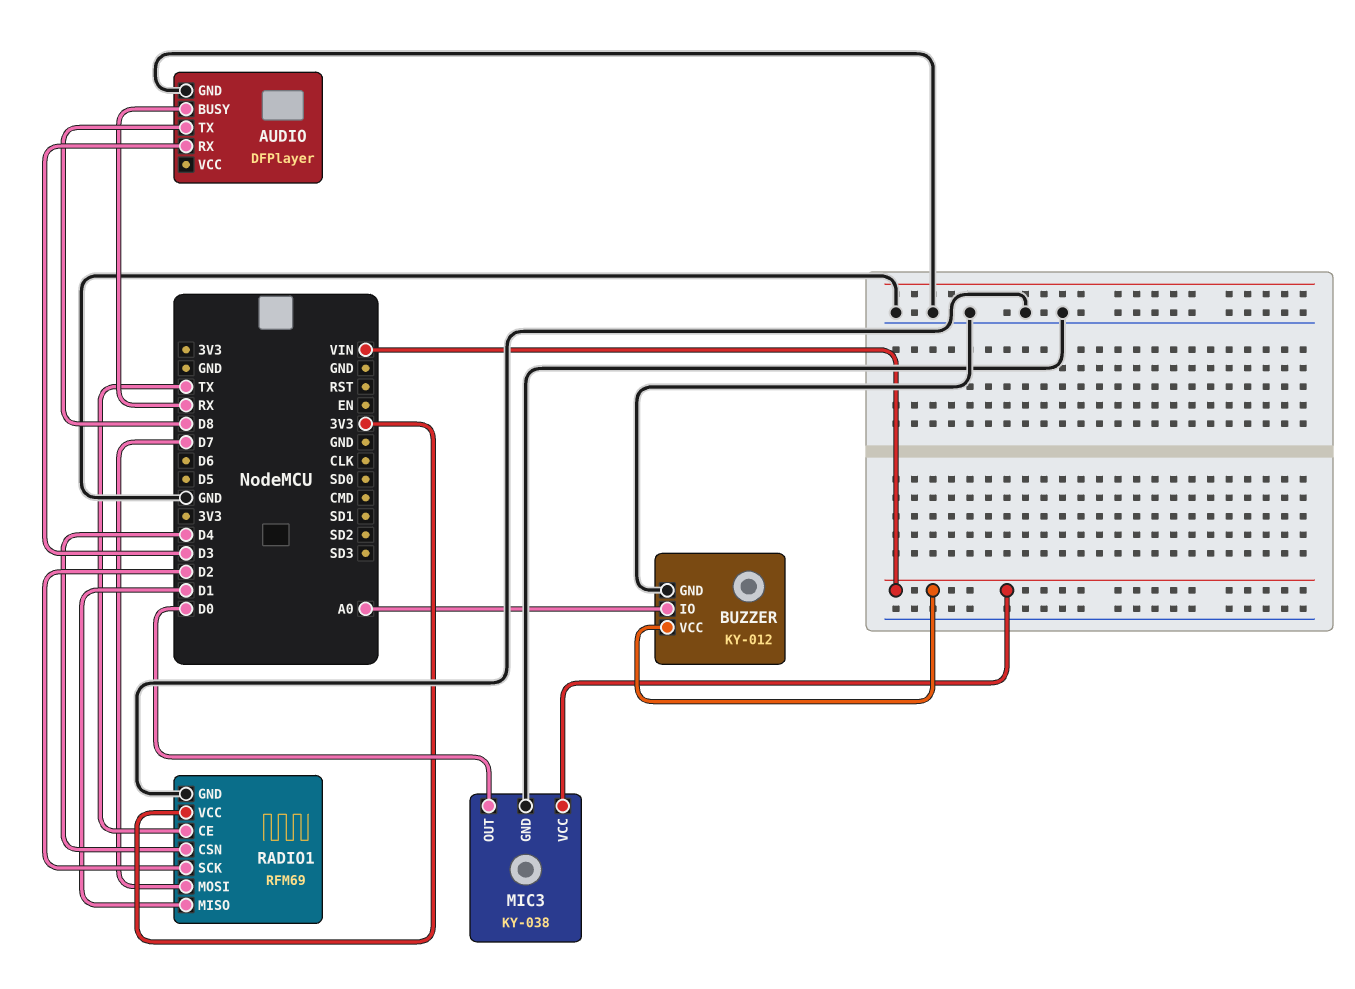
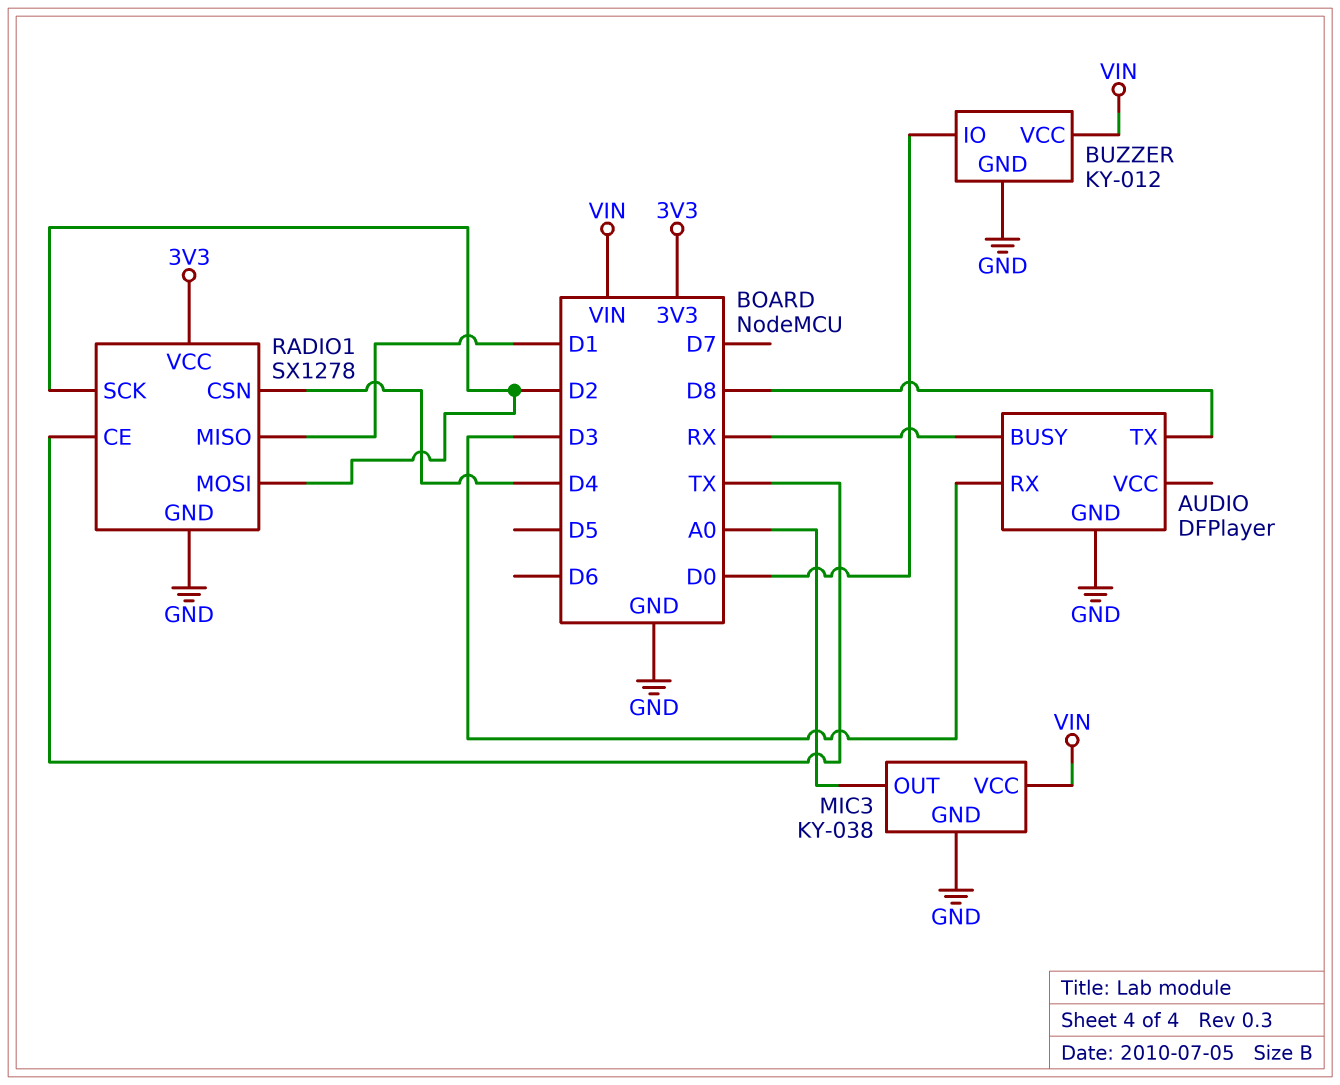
BUZZER pin IO: A0 -> D0
MIC3 pin OUT: D0 -> A0
RADIO1: RFM69 -> SX1278
RADIO1 pin MOSI: D7 -> D2

